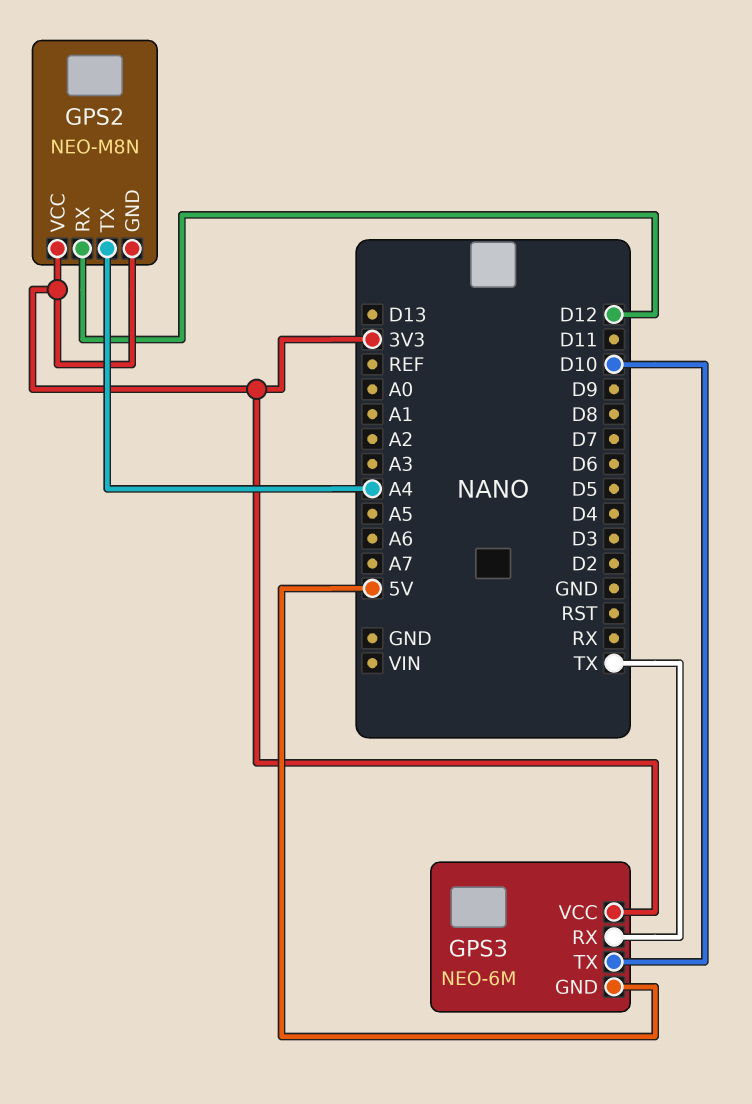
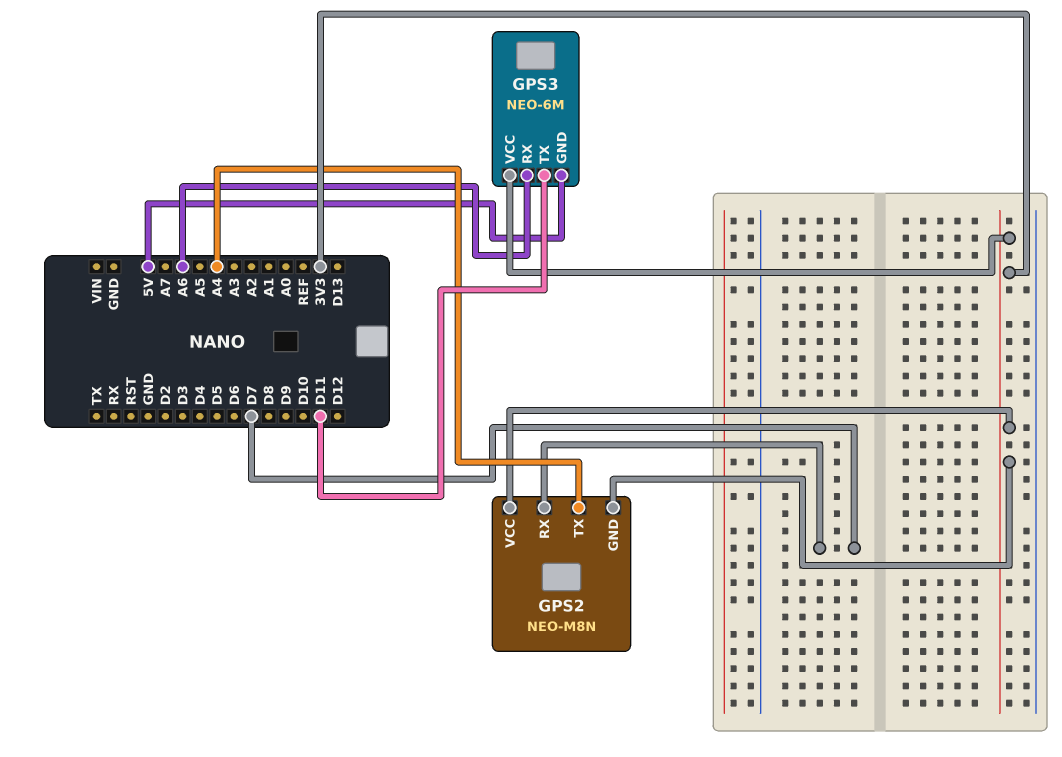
GPS2 pin RX: D12 -> D7
GPS3 pin RX: TX -> A6
GPS3 pin TX: D10 -> D11

